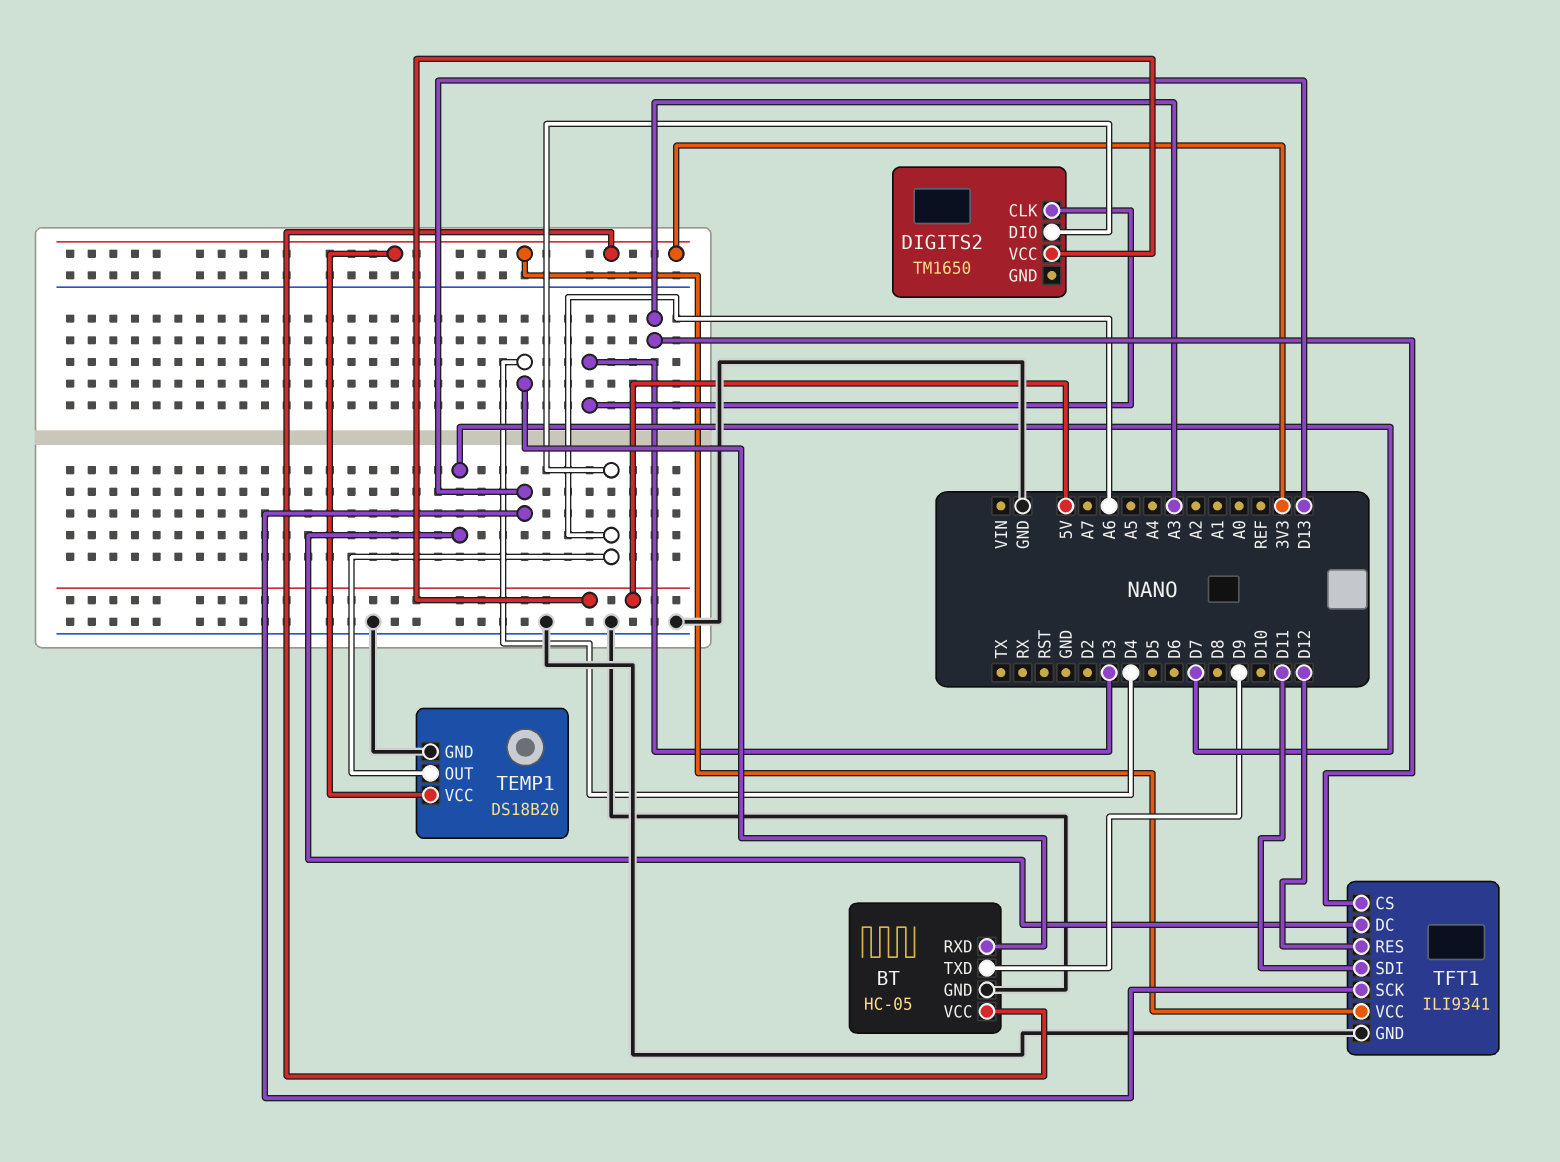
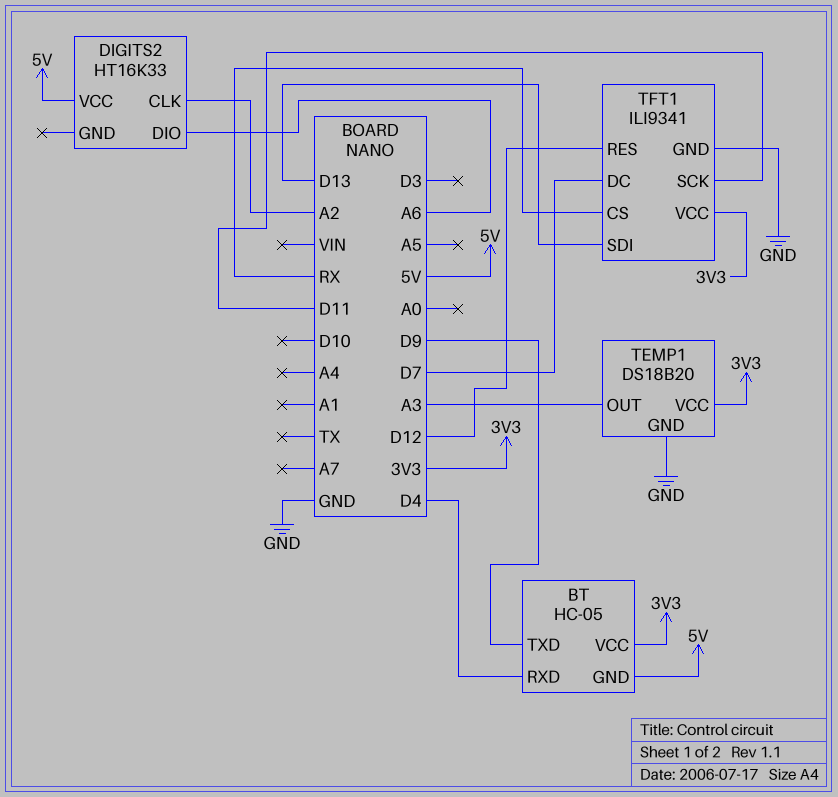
BT pin GND: GND -> 5V
DIGITS2: TM1650 -> HT16K33
DIGITS2 pin CLK: D3 -> A2
TEMP1 pin OUT: A6 -> A3
TFT1 pin CS: A3 -> RX
TFT1 pin SCK: D13 -> D11
TFT1 pin SDI: D11 -> D13

